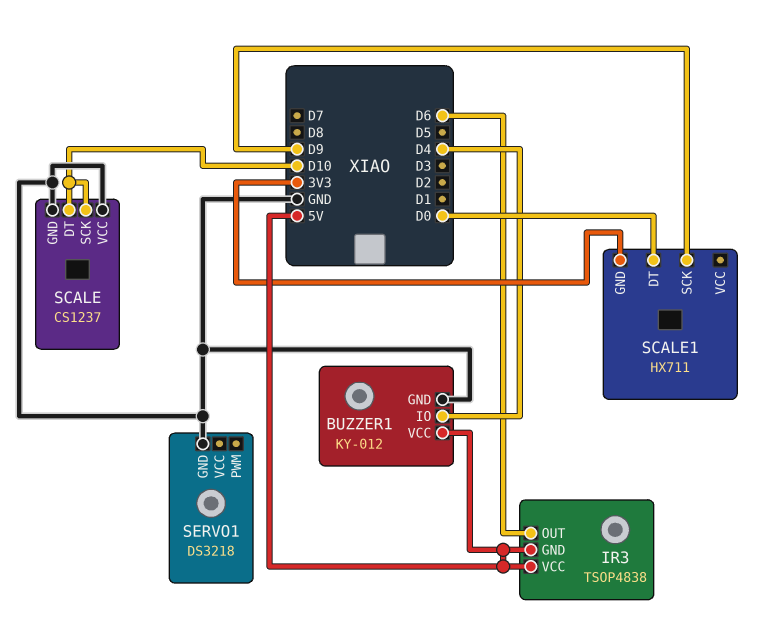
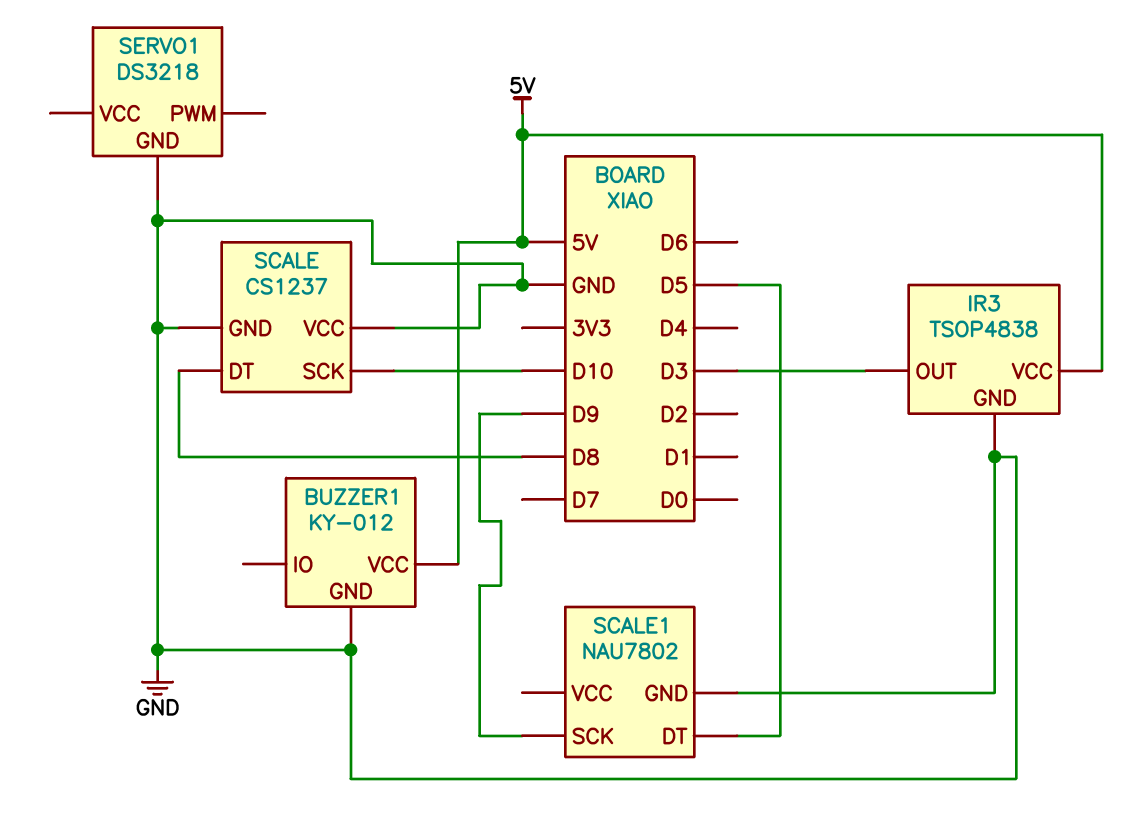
BUZZER1 pin IO: D4 -> none
IR3 pin GND: 5V -> GND
IR3 pin OUT: D6 -> D3
SCALE pin DT: D10 -> D8
SCALE1: HX711 -> NAU7802
SCALE1 pin DT: D0 -> D5
SCALE1 pin GND: 3V3 -> GND

